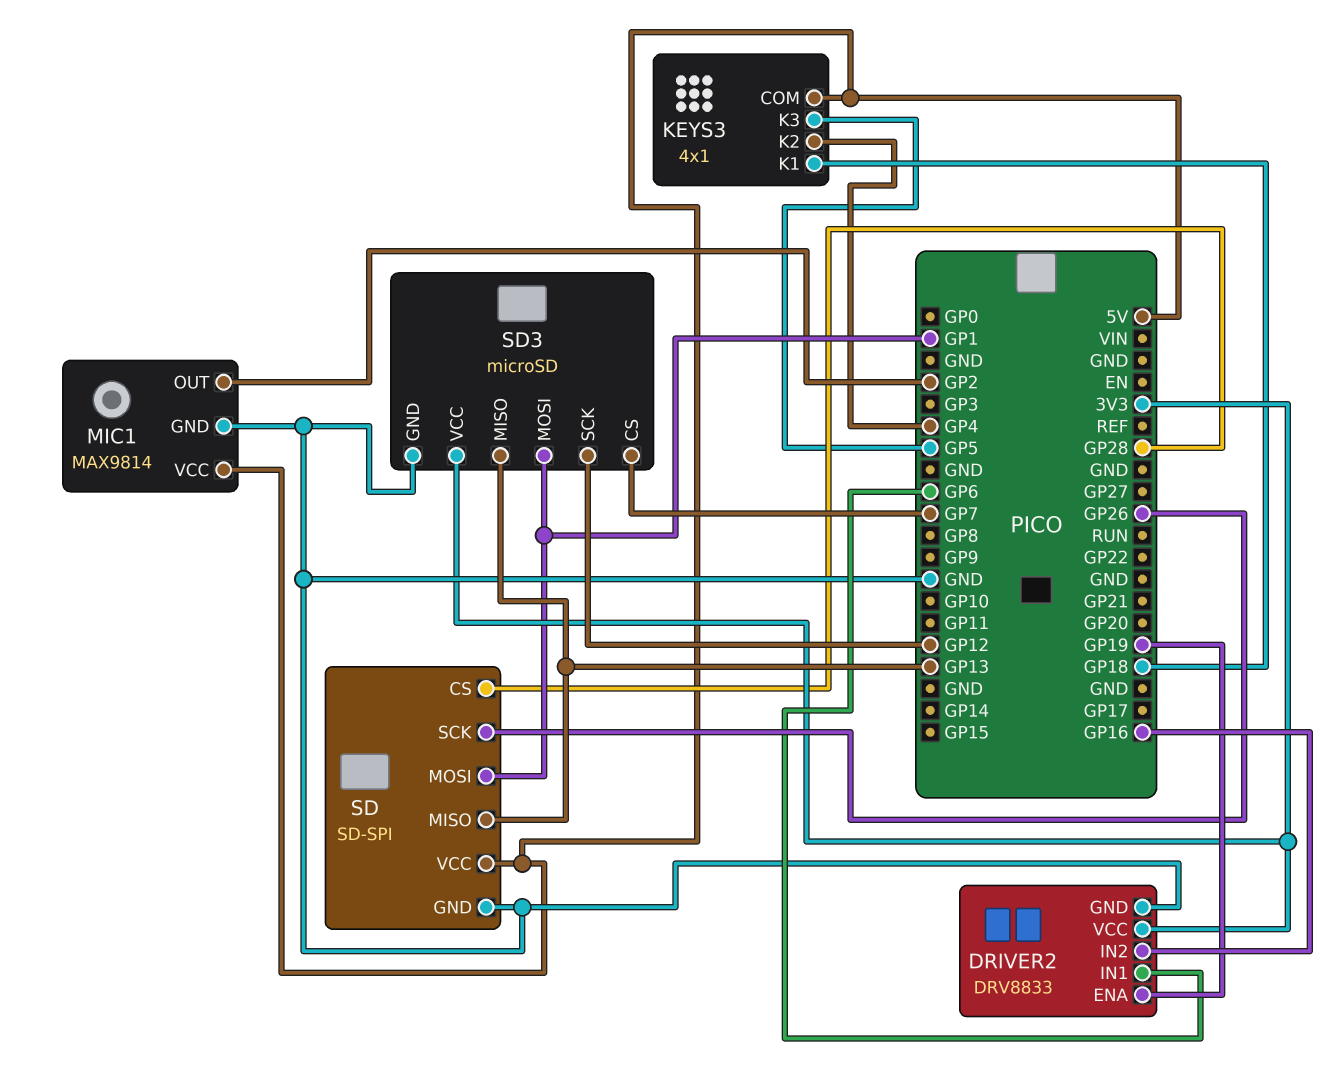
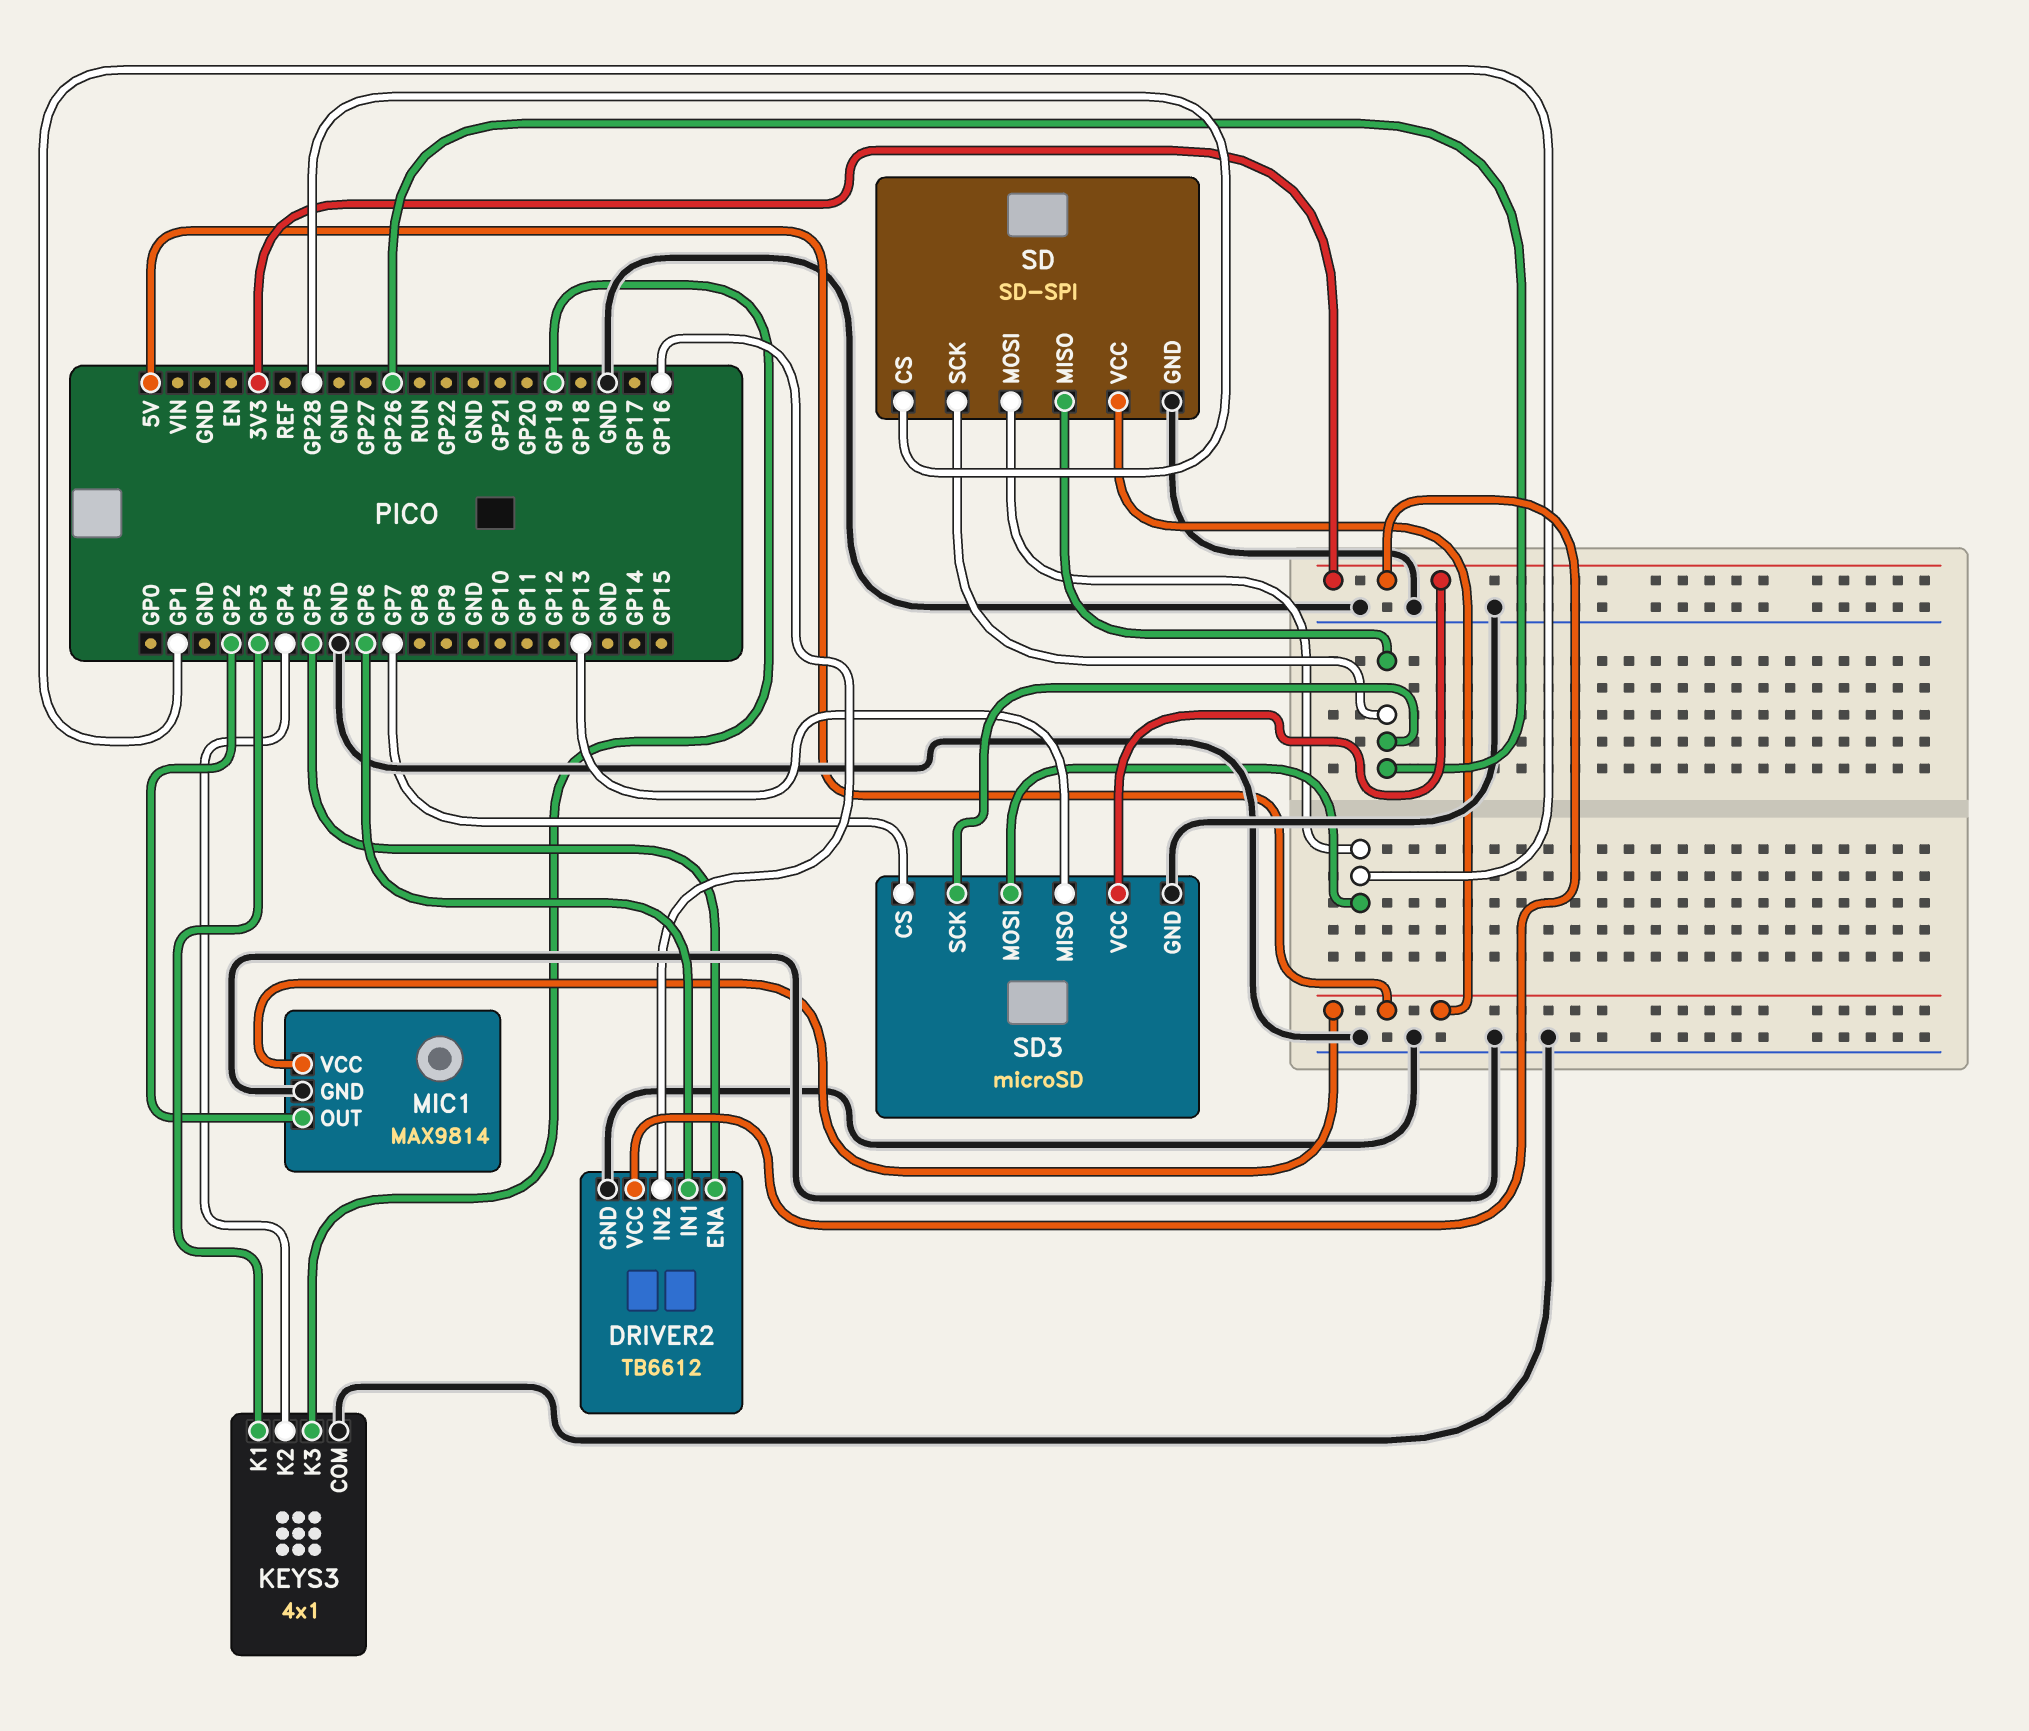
DRIVER2: DRV8833 -> TB6612
DRIVER2 pin ENA: GP19 -> GP5
KEYS3 pin COM: 5V -> GND
KEYS3 pin K1: GP18 -> GP3
KEYS3 pin K3: GP5 -> GP19
SD pin MISO: GP13 -> GP26
SD3 pin SCK: GP12 -> GP26

